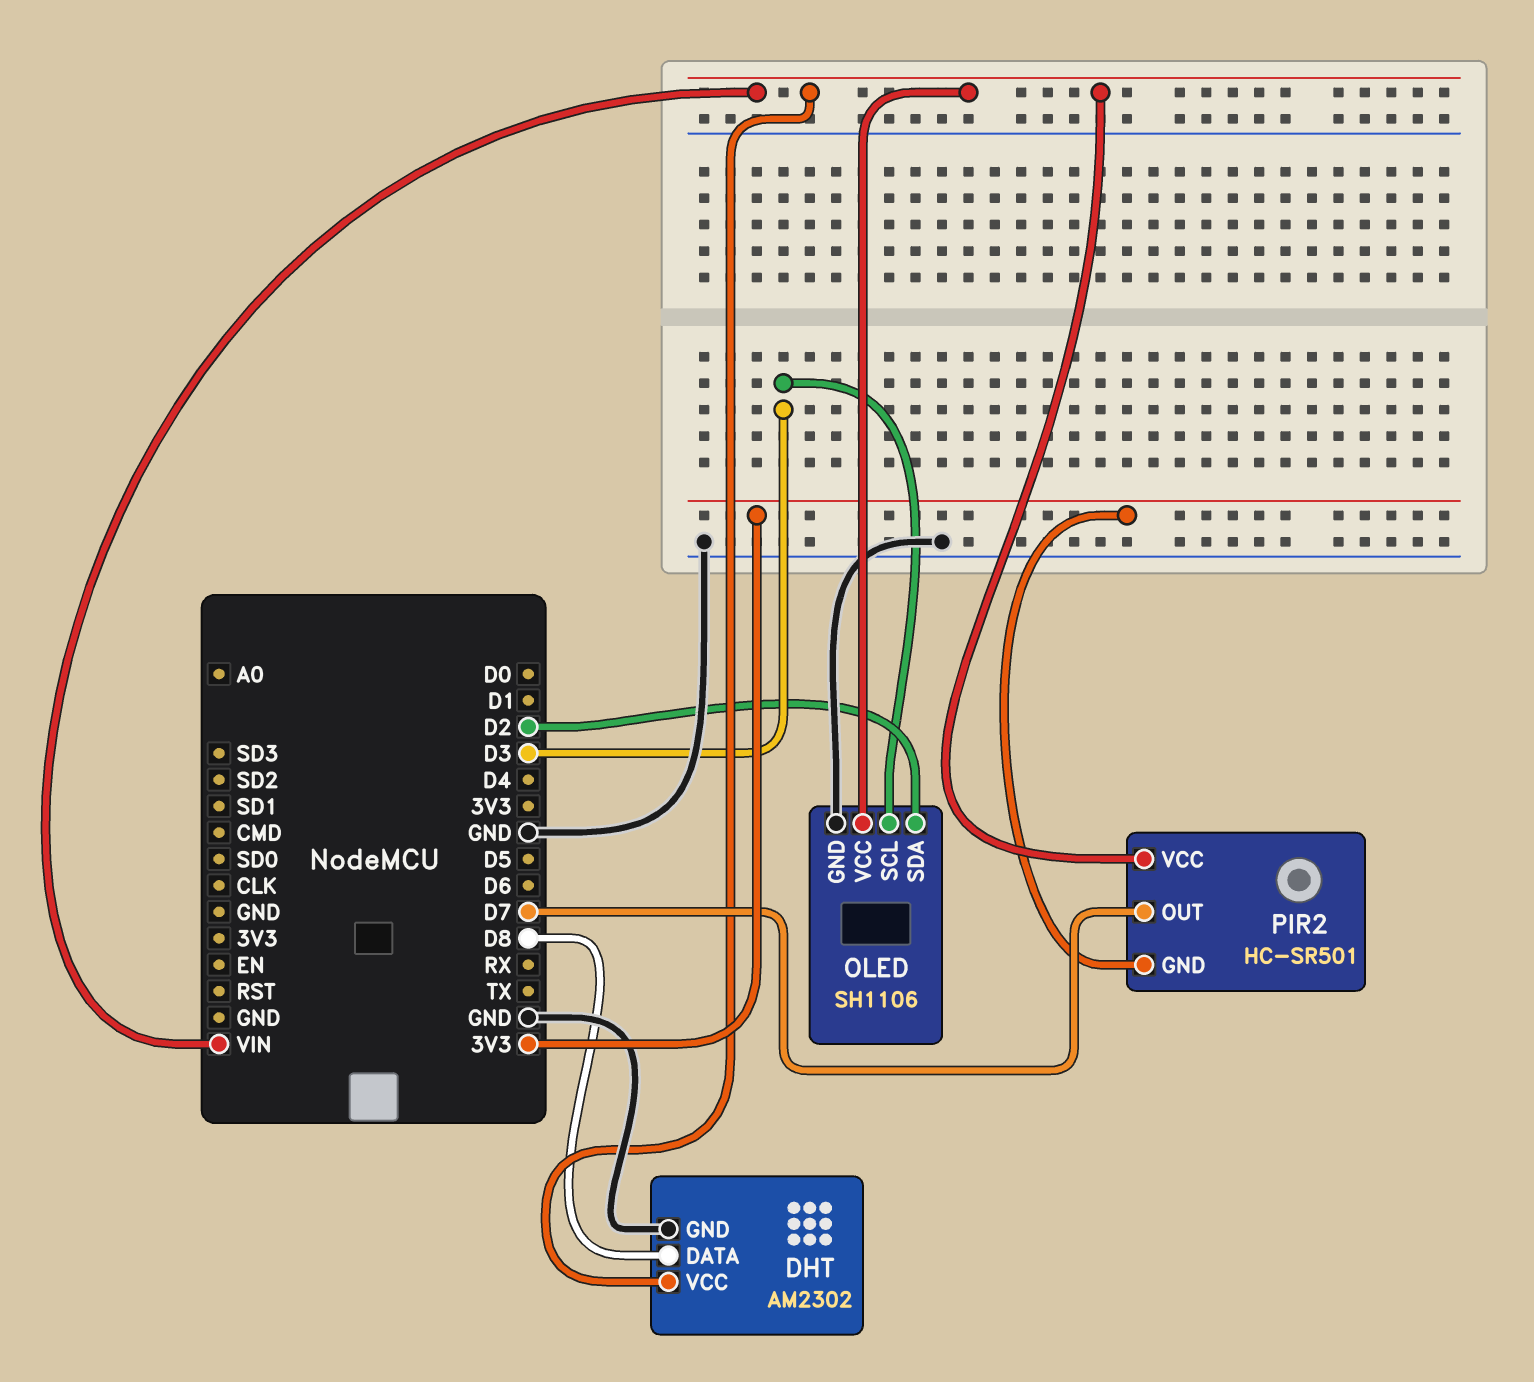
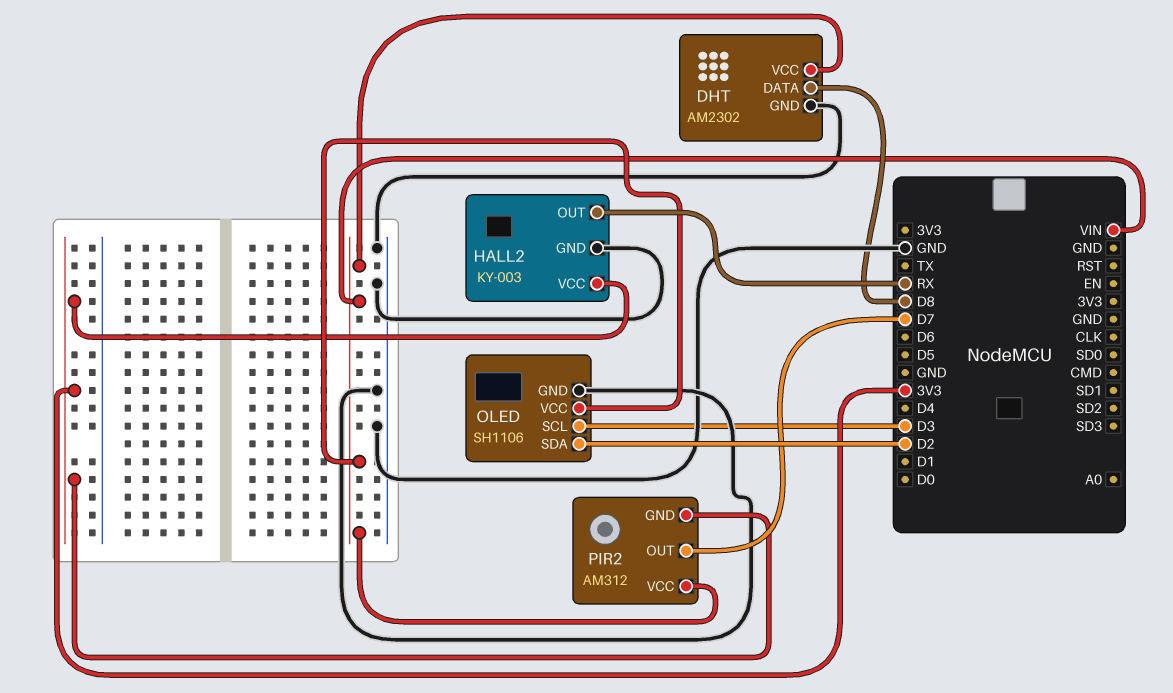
HALL2: none -> KY-003
HALL2 pin GND: none -> GND
HALL2 pin OUT: none -> RX
HALL2 pin VCC: none -> 3V3
PIR2: HC-SR501 -> AM312

